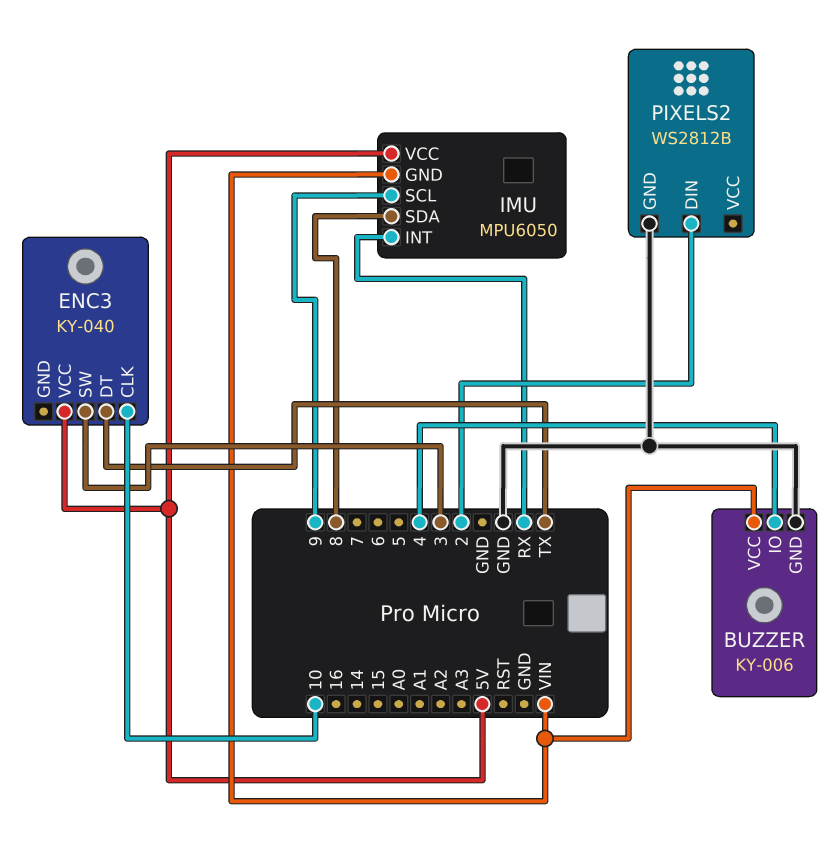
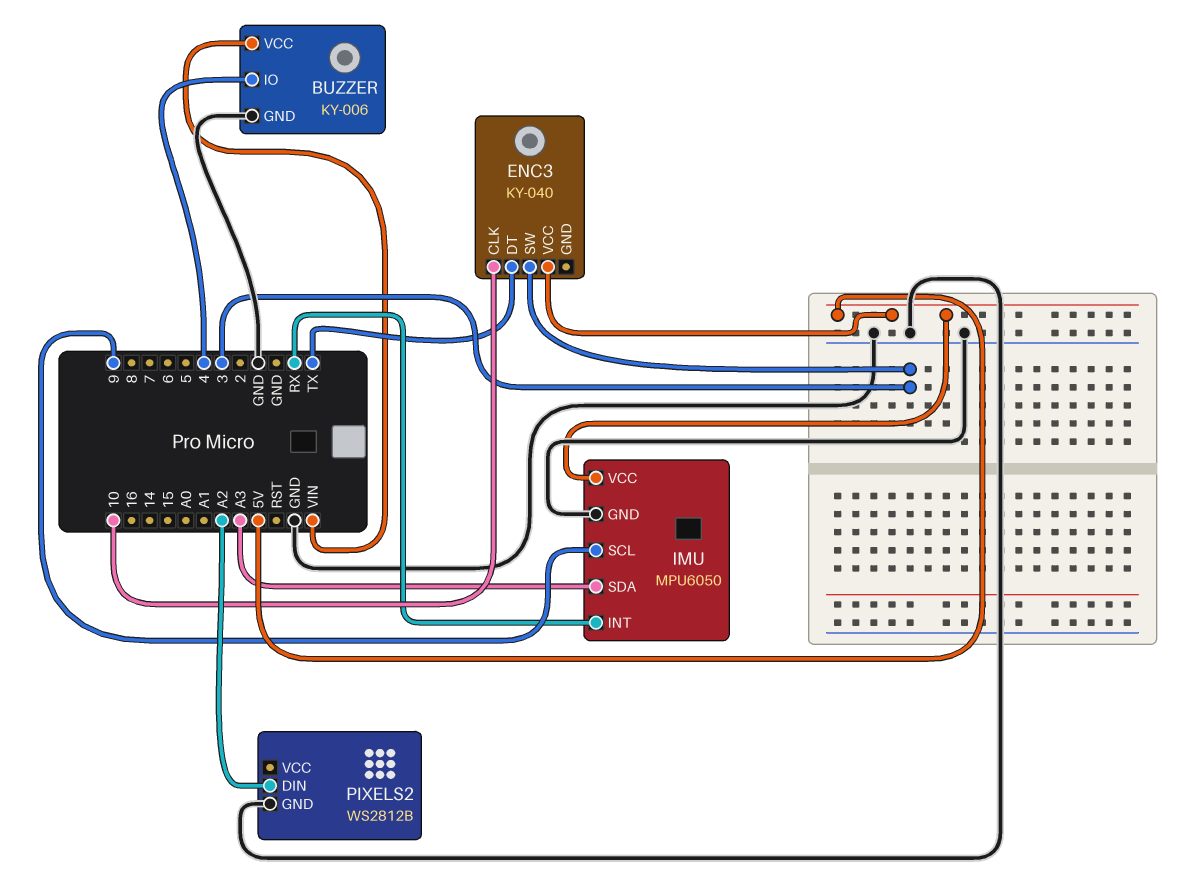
IMU pin GND: VIN -> GND
IMU pin SDA: 8 -> A3
PIXELS2 pin DIN: 2 -> A2

